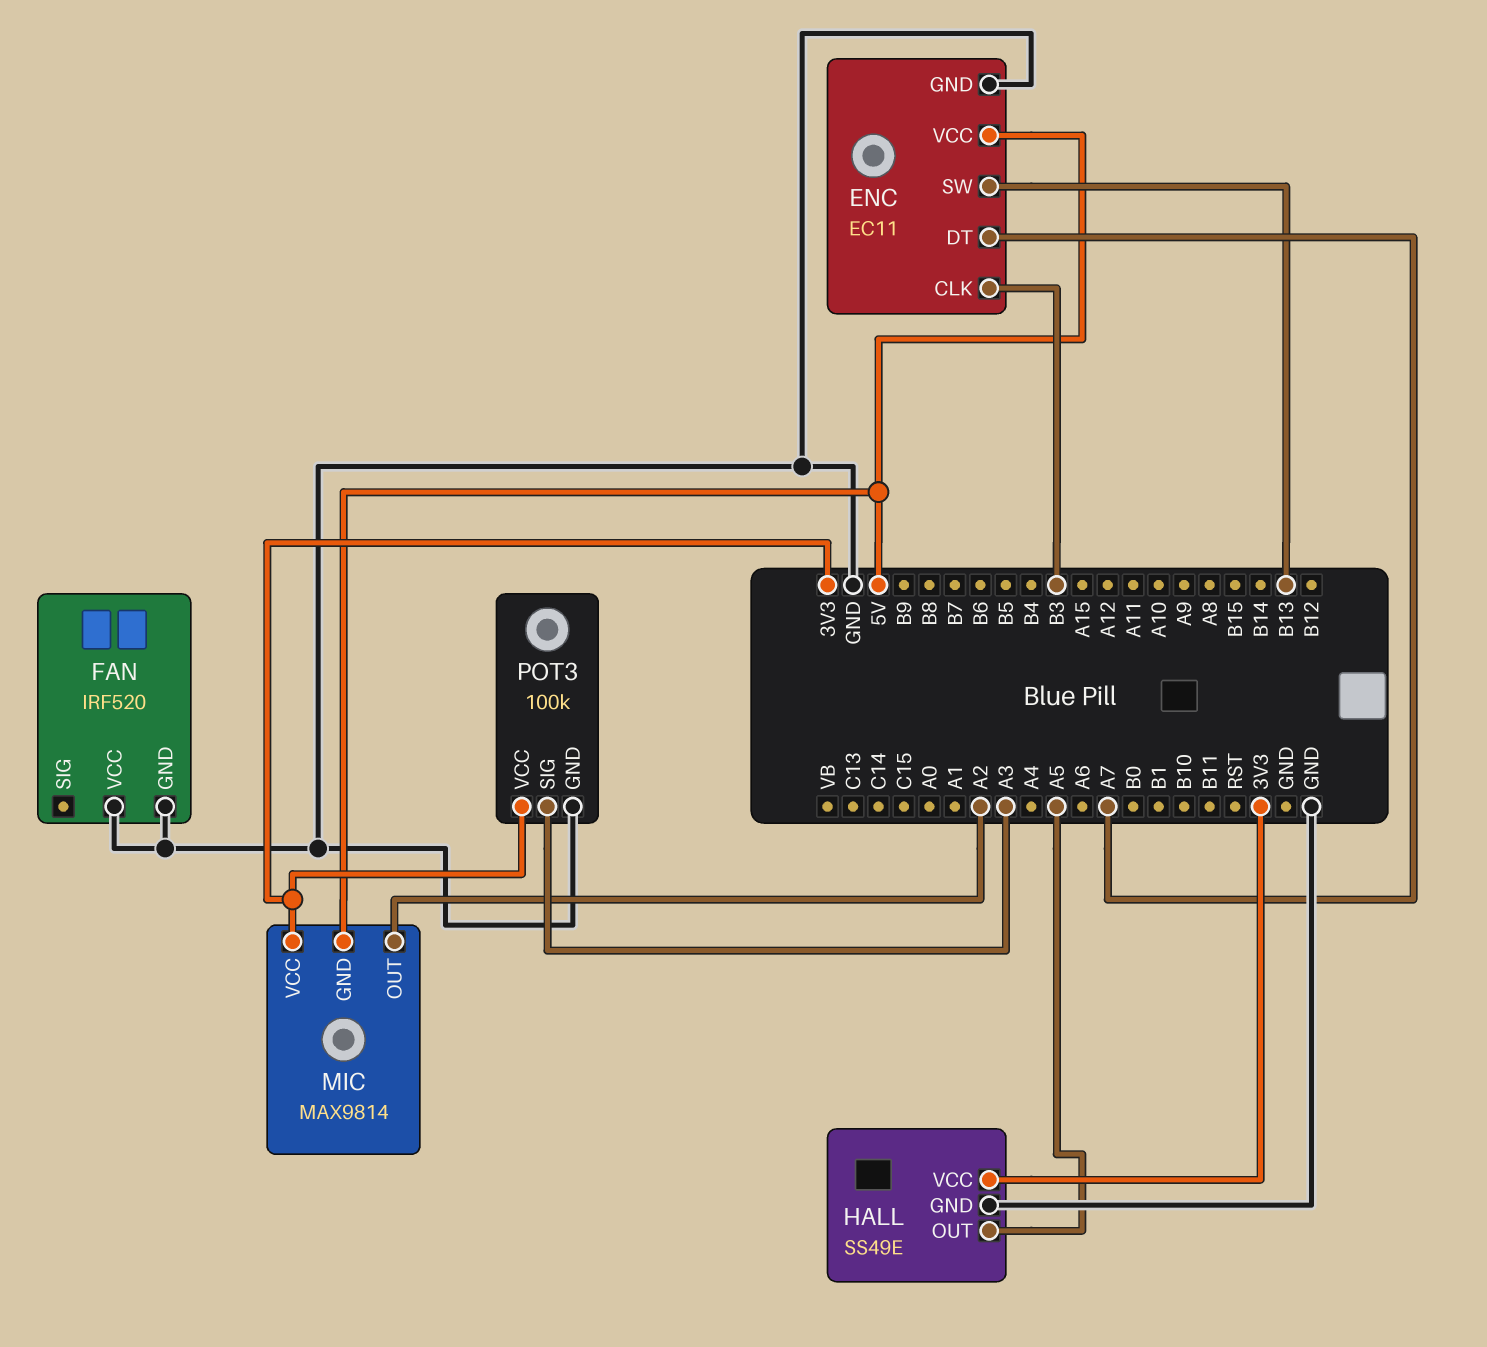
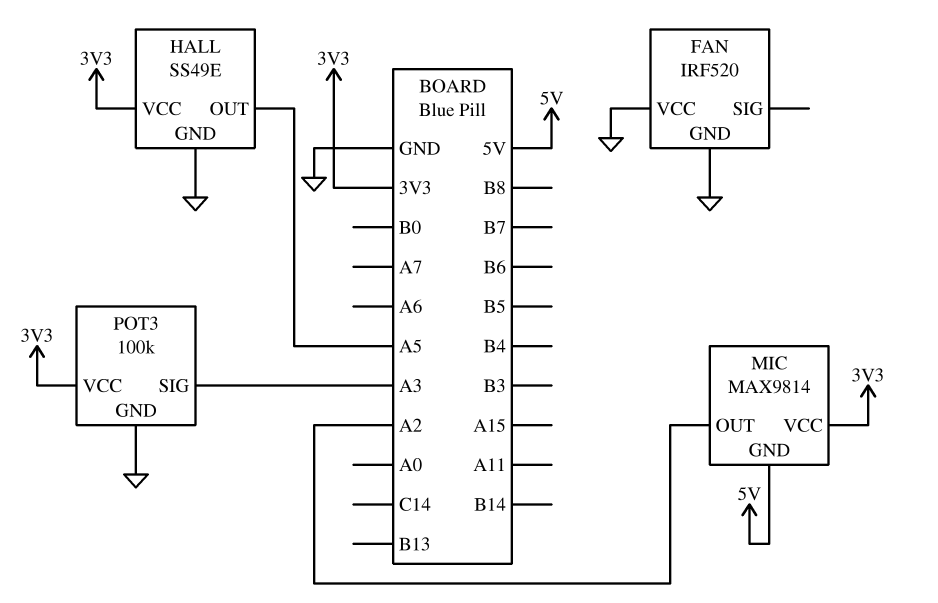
ENC: EC11 -> none
ENC pin CLK: B3 -> none
ENC pin DT: A7 -> none
ENC pin GND: GND -> none
ENC pin SW: B13 -> none
ENC pin VCC: 5V -> none

